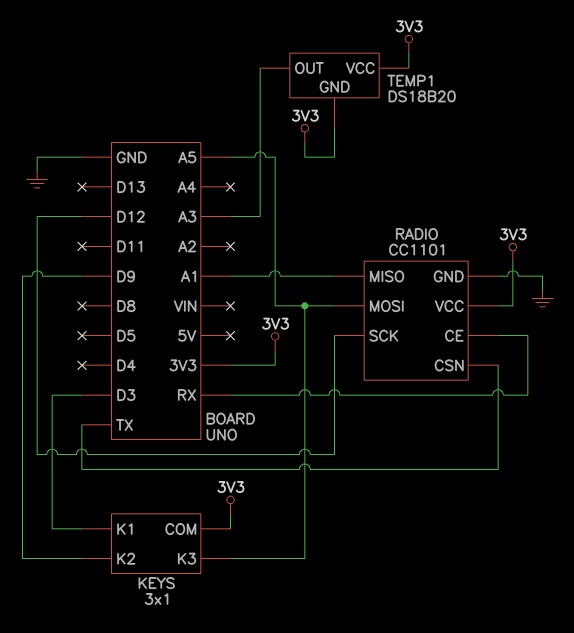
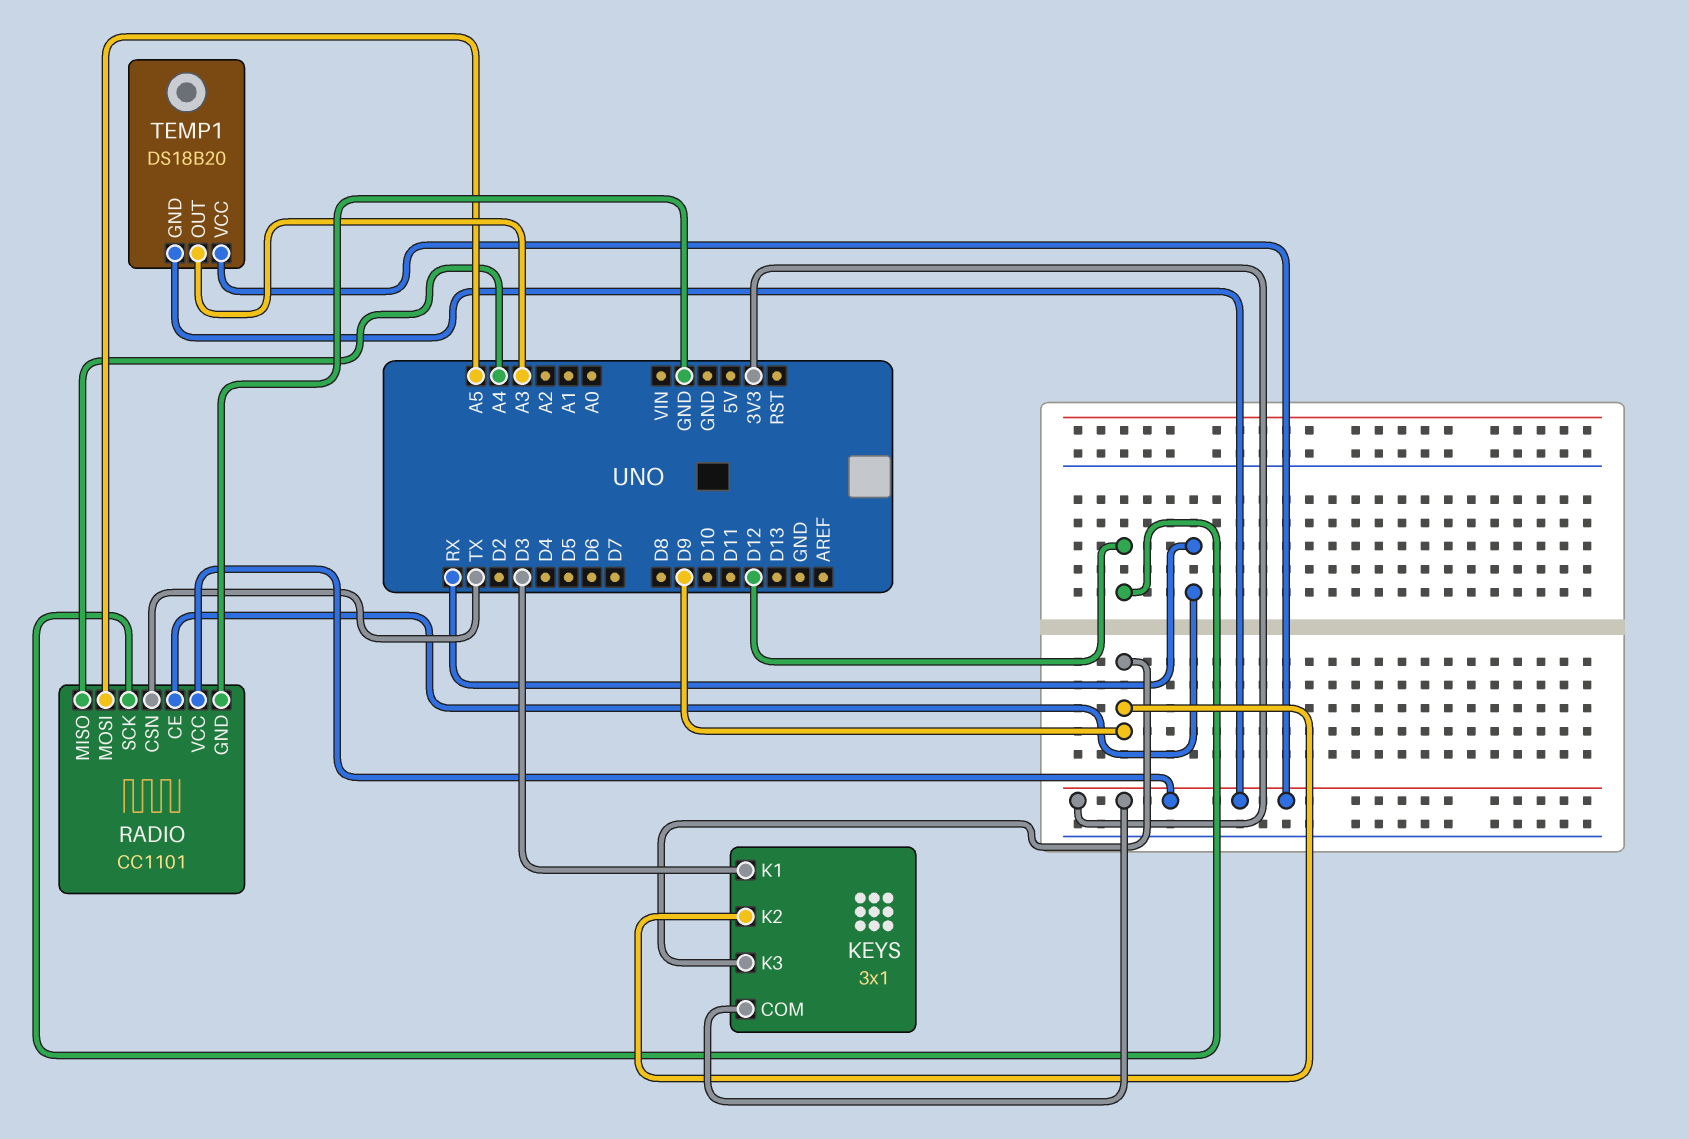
KEYS pin K3: A5 -> D9
RADIO pin MISO: A1 -> A4

